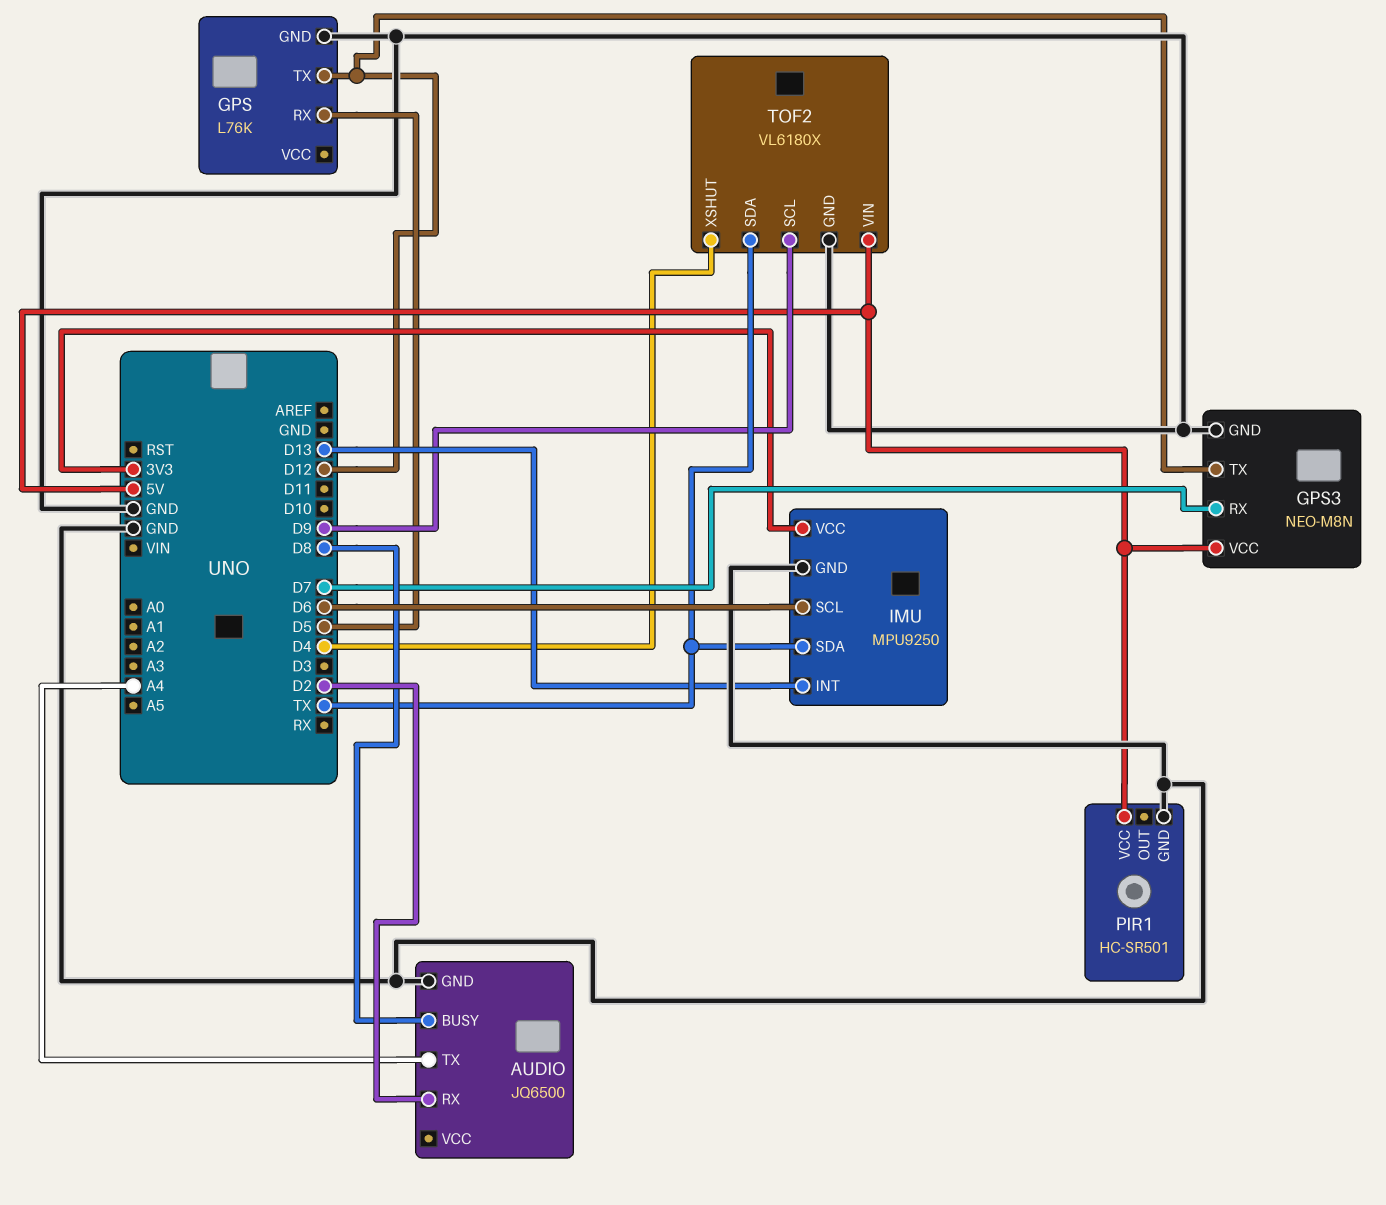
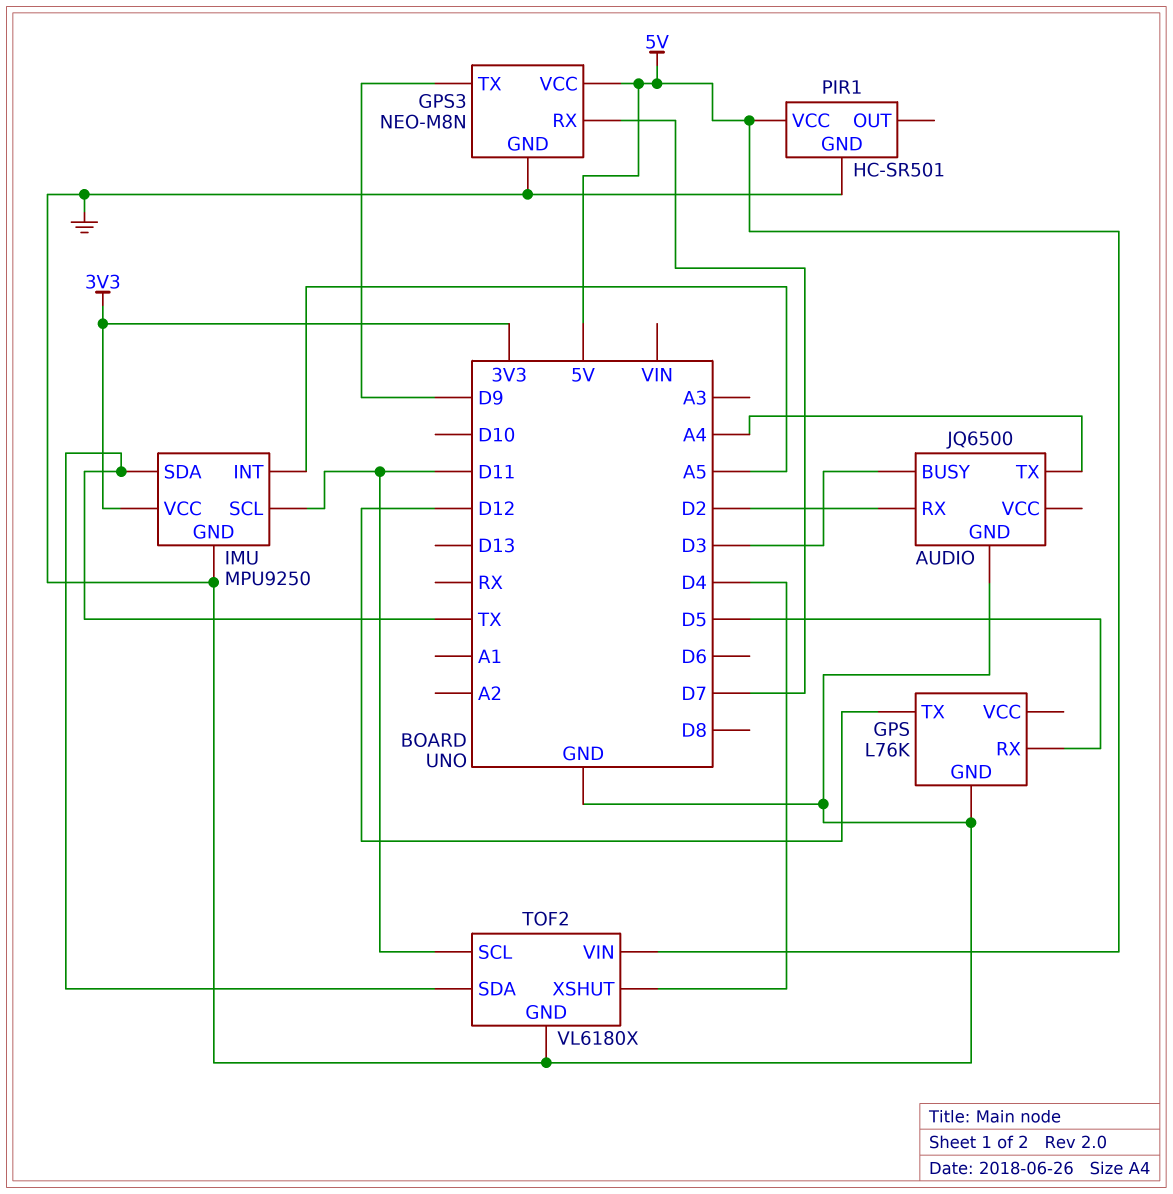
AUDIO pin BUSY: D8 -> D3
GPS3 pin TX: D12 -> D9
IMU pin INT: D13 -> A5
IMU pin SCL: D6 -> D11
TOF2 pin SCL: D9 -> D11

